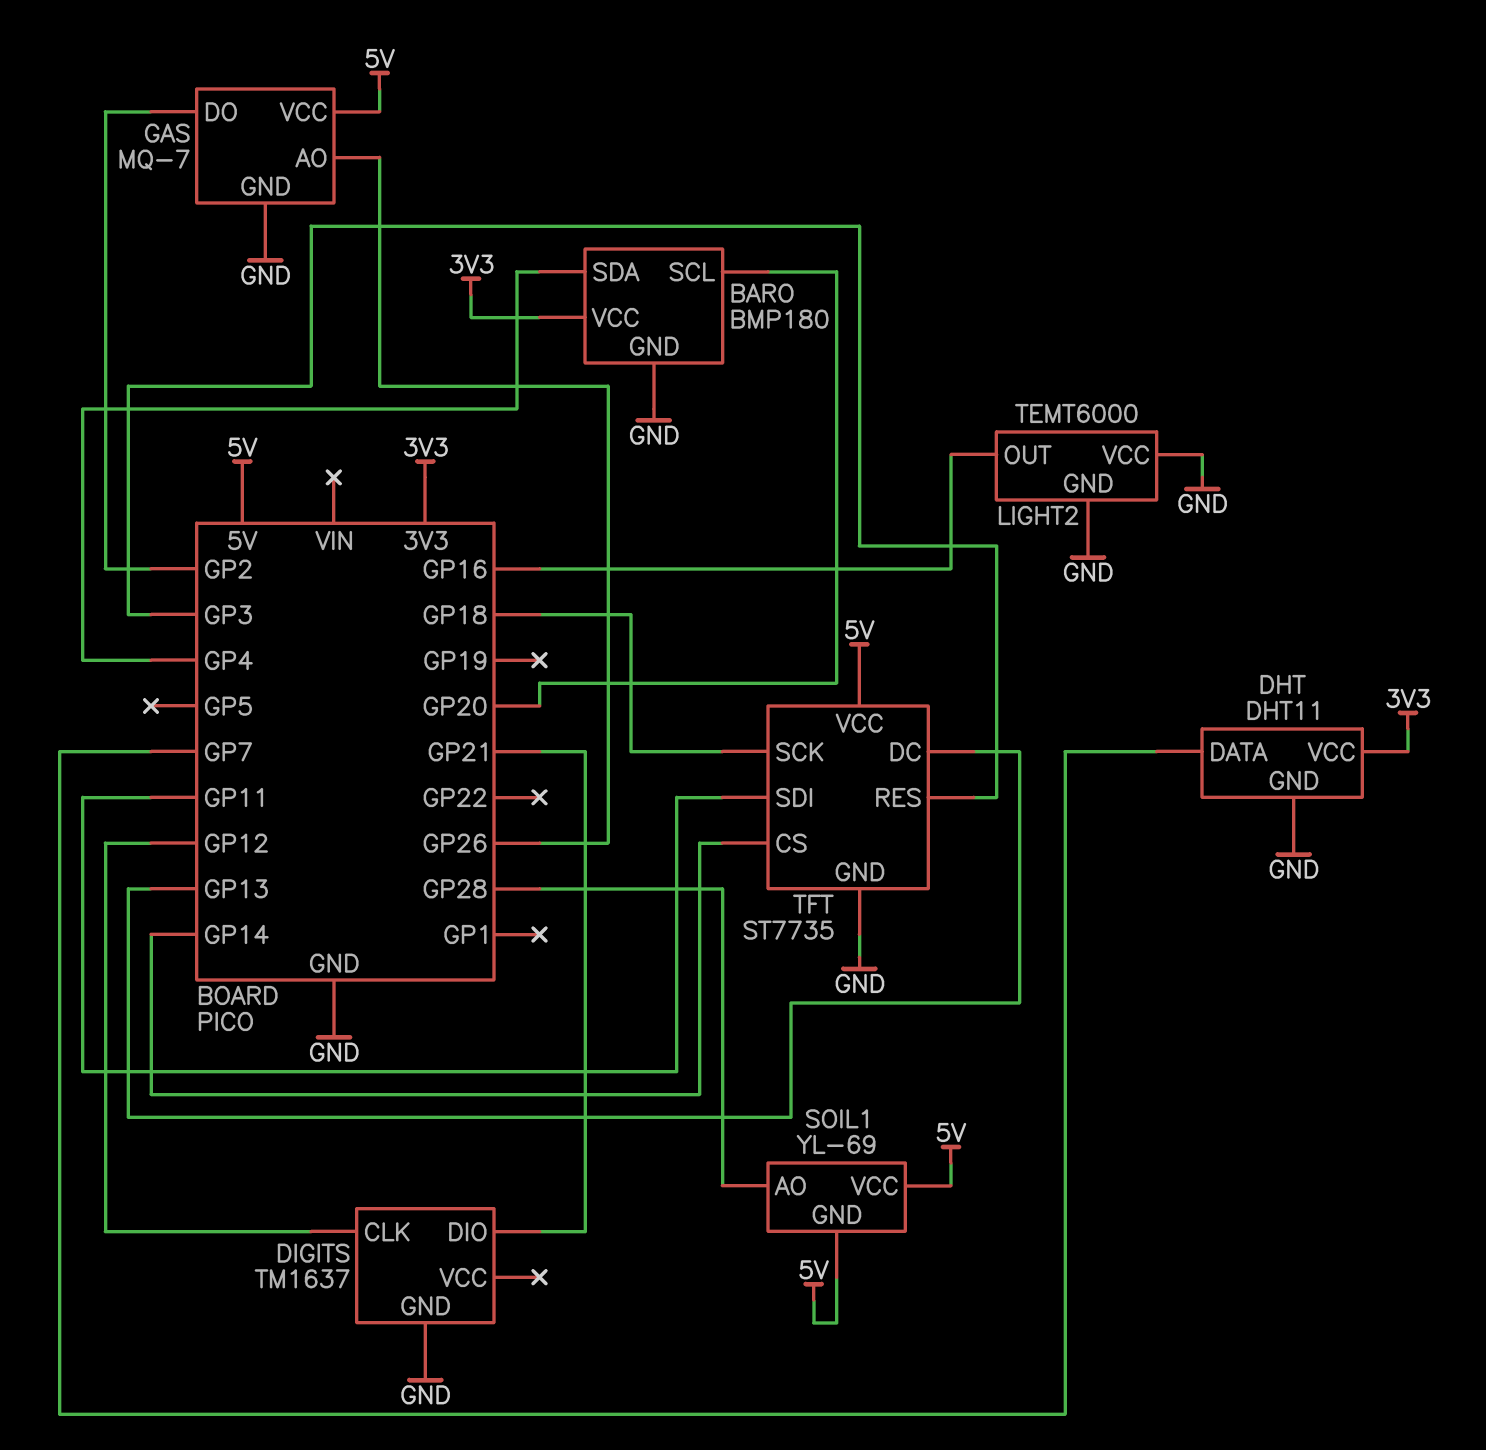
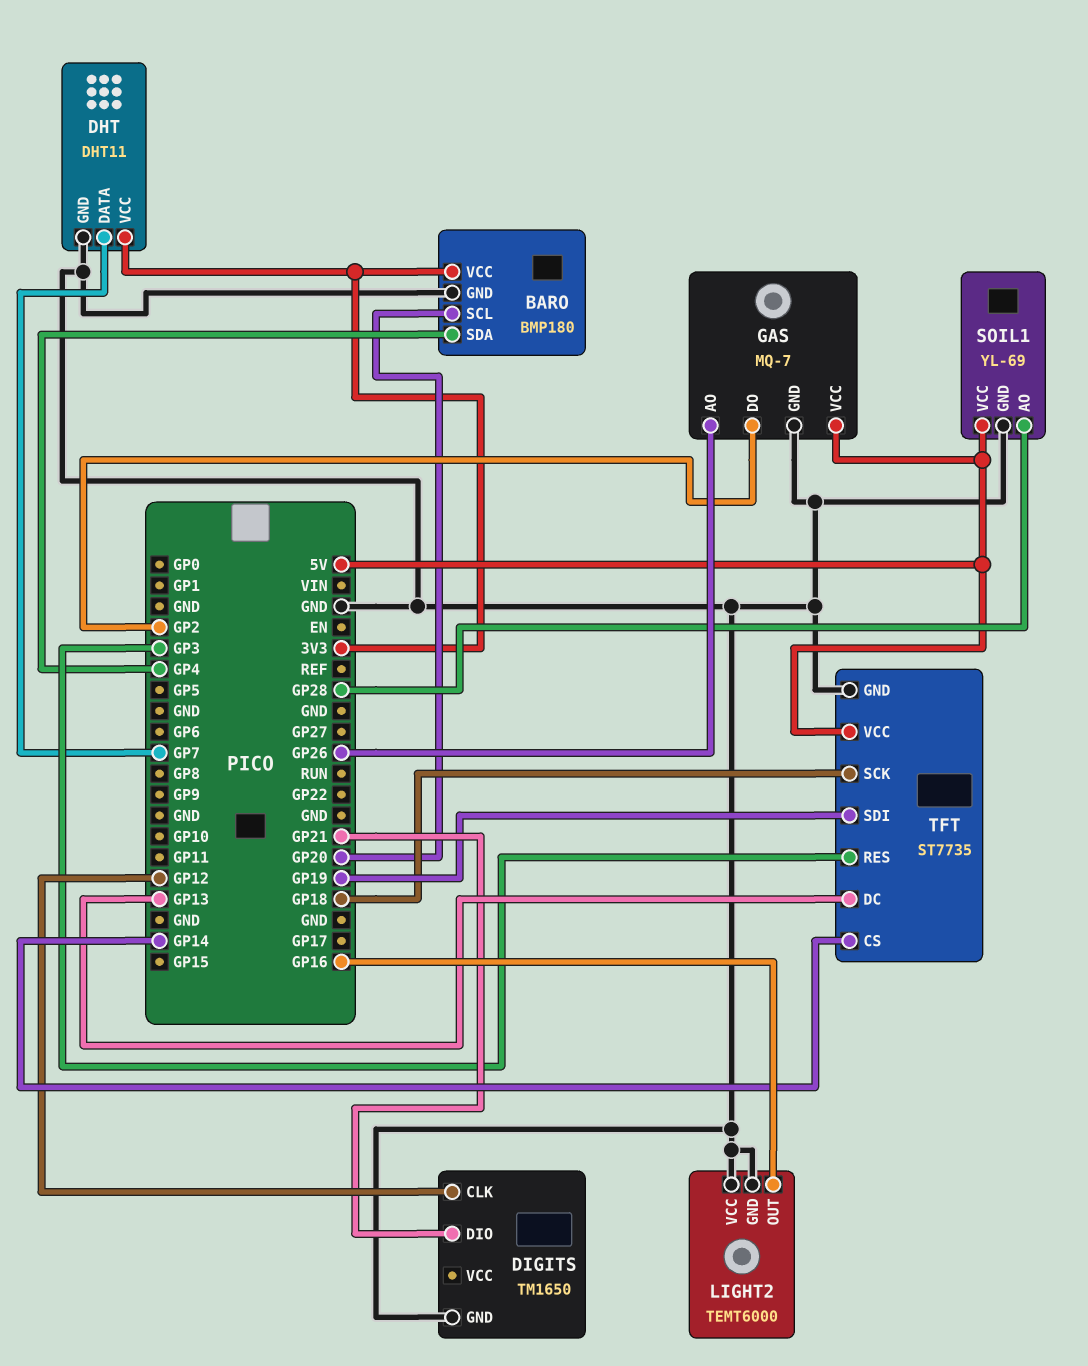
DIGITS: TM1637 -> TM1650
SOIL1 pin GND: 5V -> GND
TFT pin SDI: GP11 -> GP19

